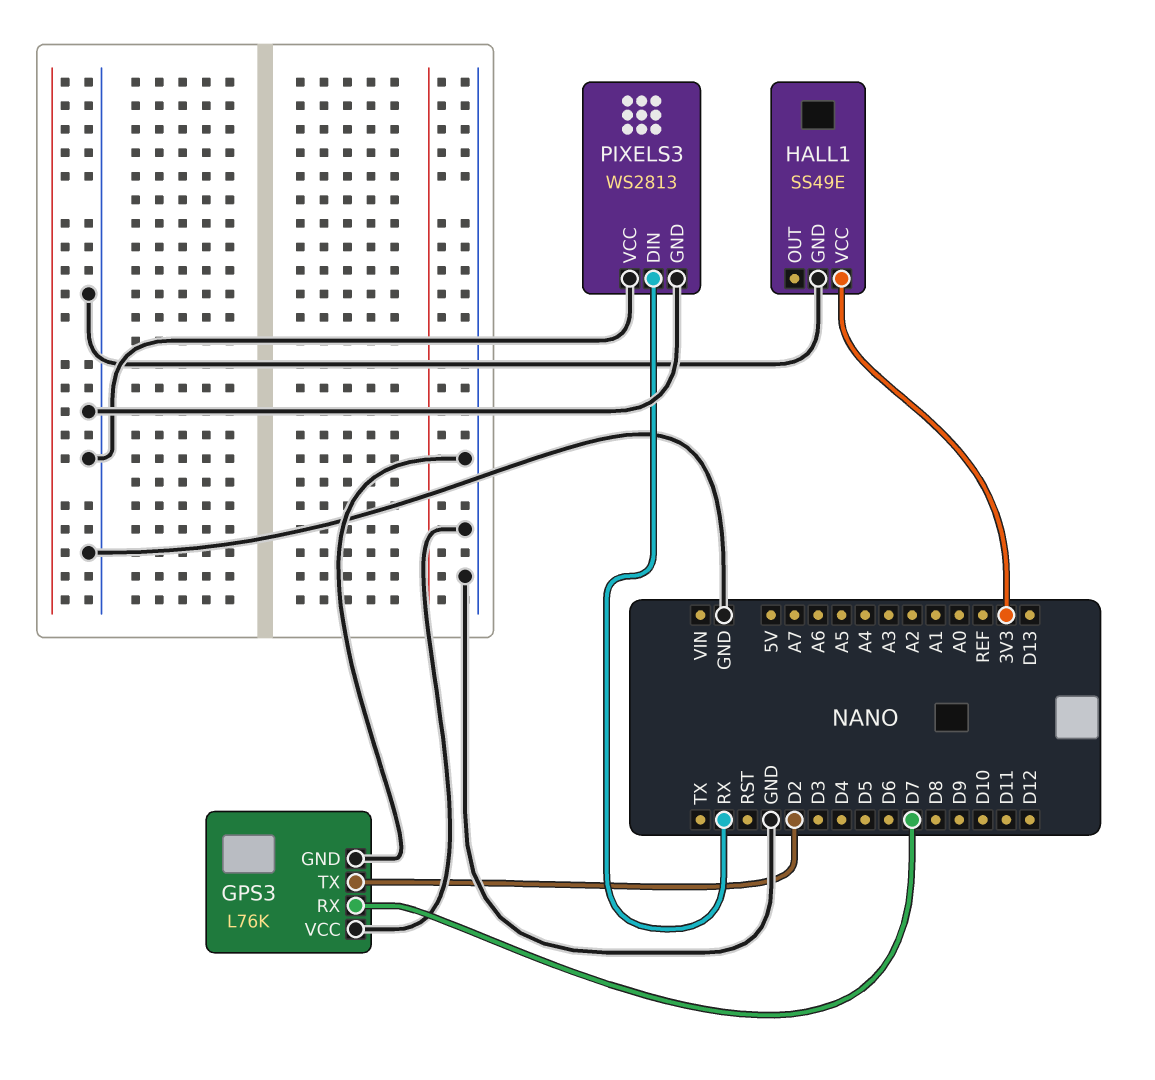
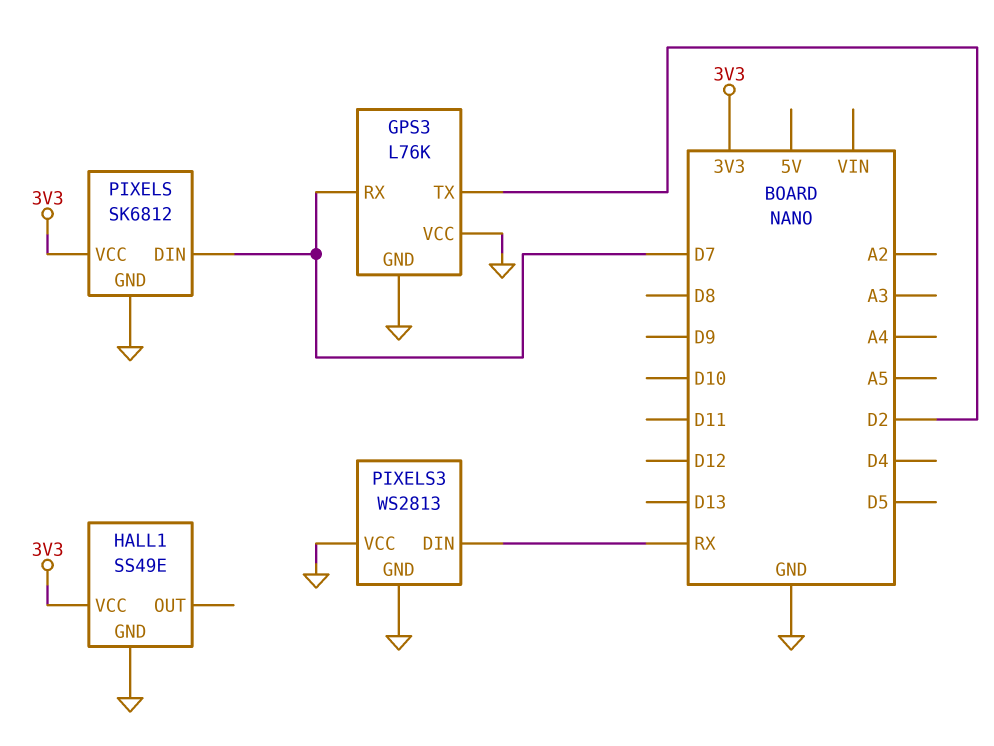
PIXELS: none -> SK6812
PIXELS pin DIN: none -> D7
PIXELS pin GND: none -> GND
PIXELS pin VCC: none -> 3V3

